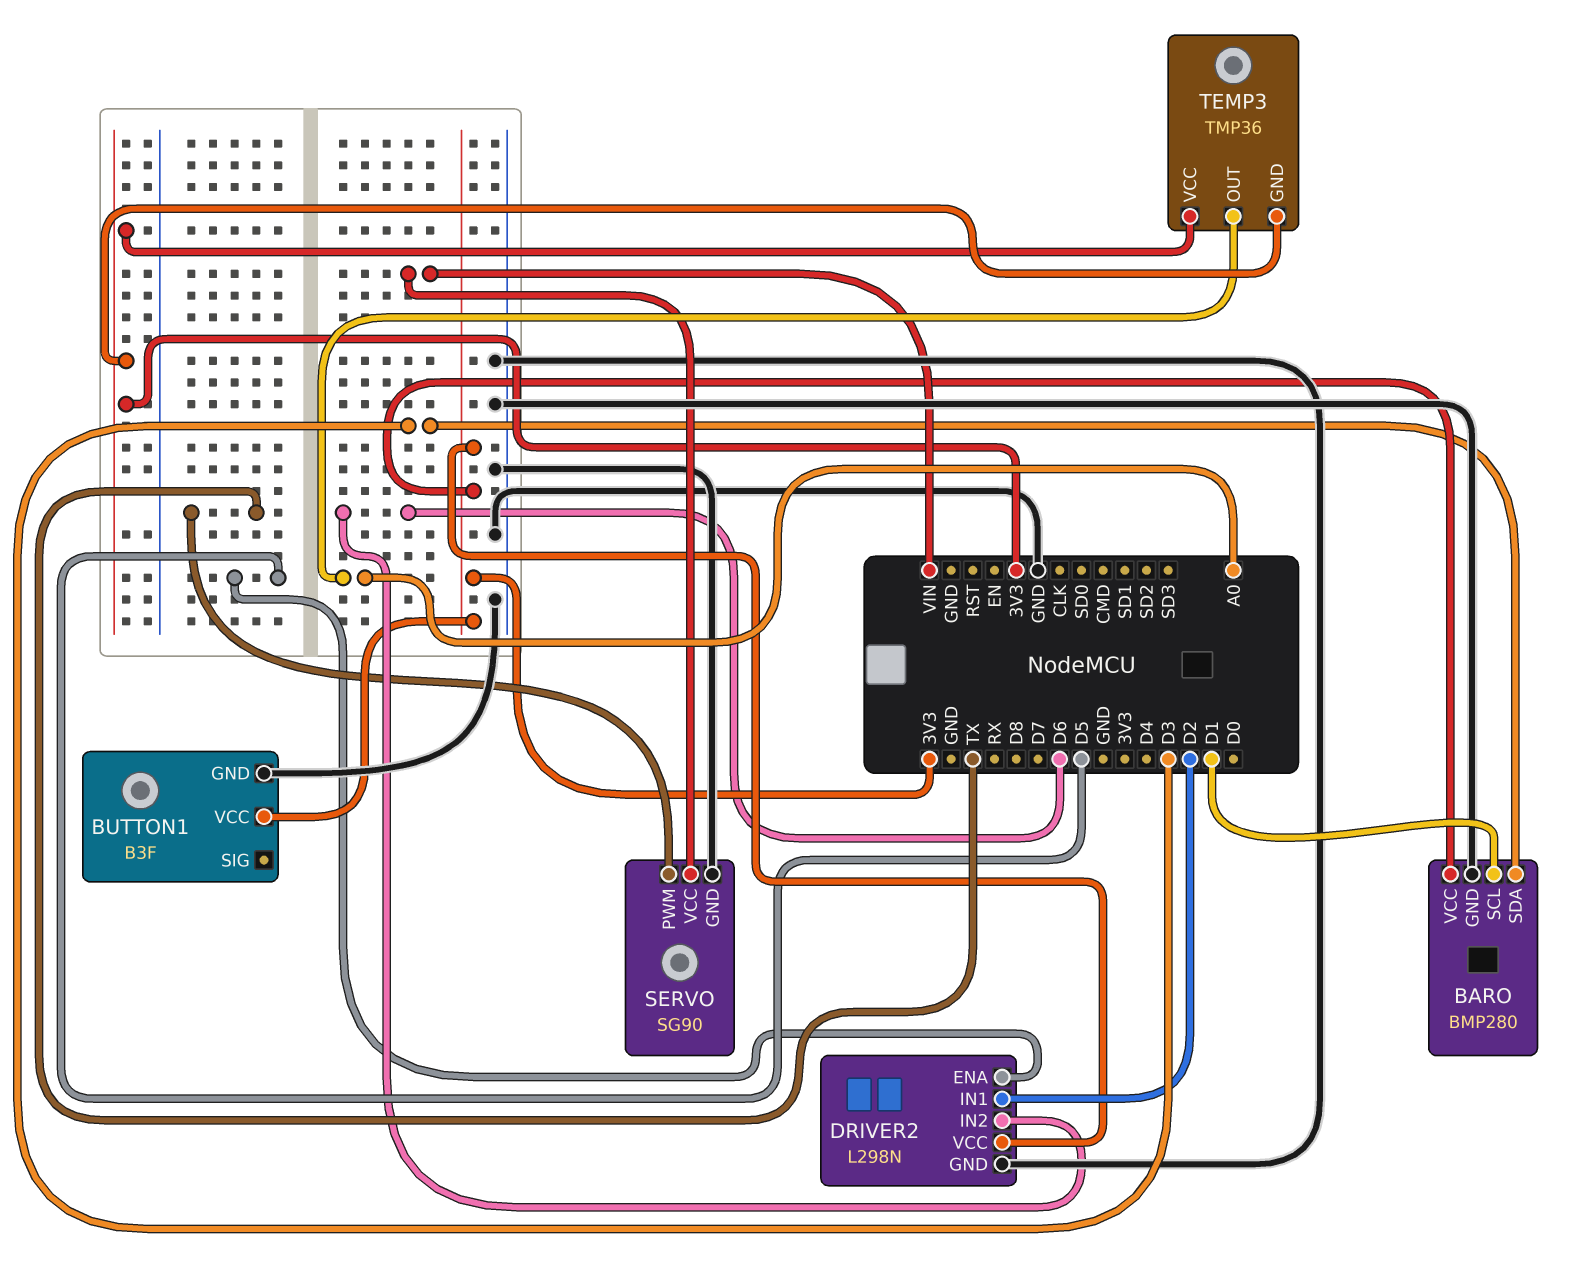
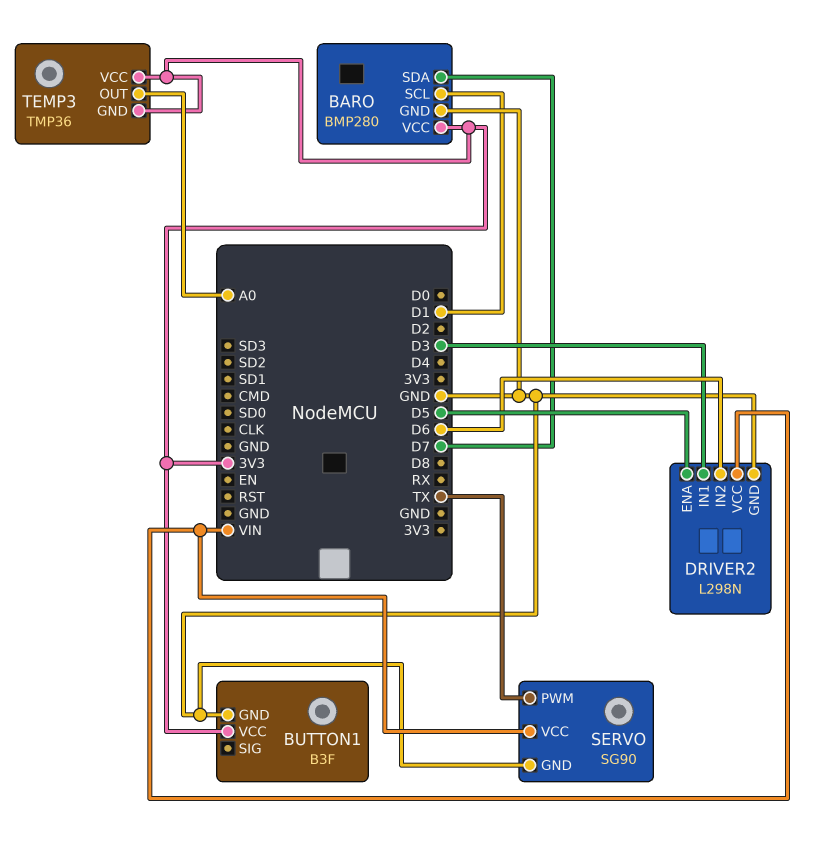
BARO pin SDA: D3 -> D7
DRIVER2 pin IN1: D2 -> D3
DRIVER2 pin VCC: 3V3 -> VIN

